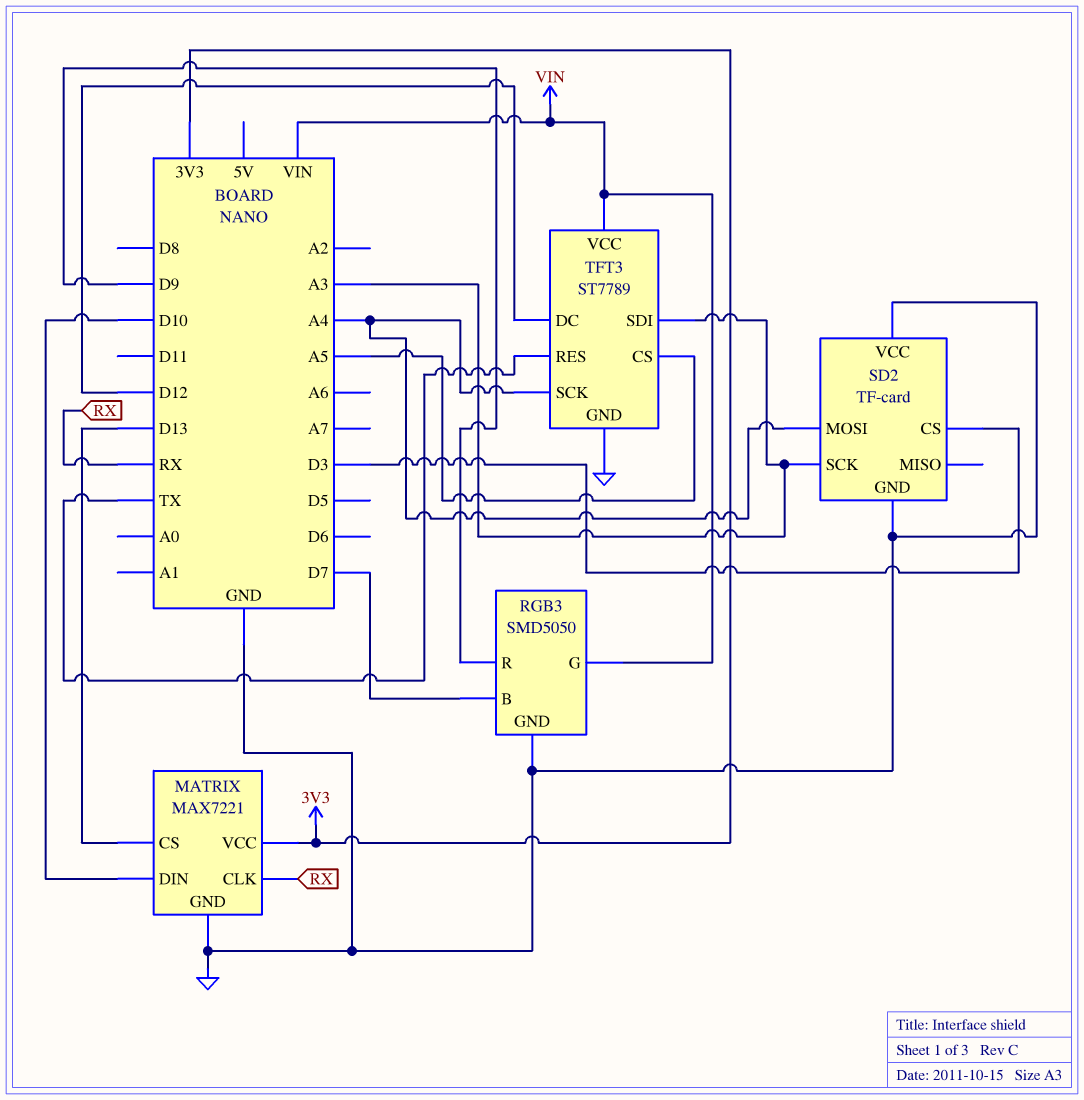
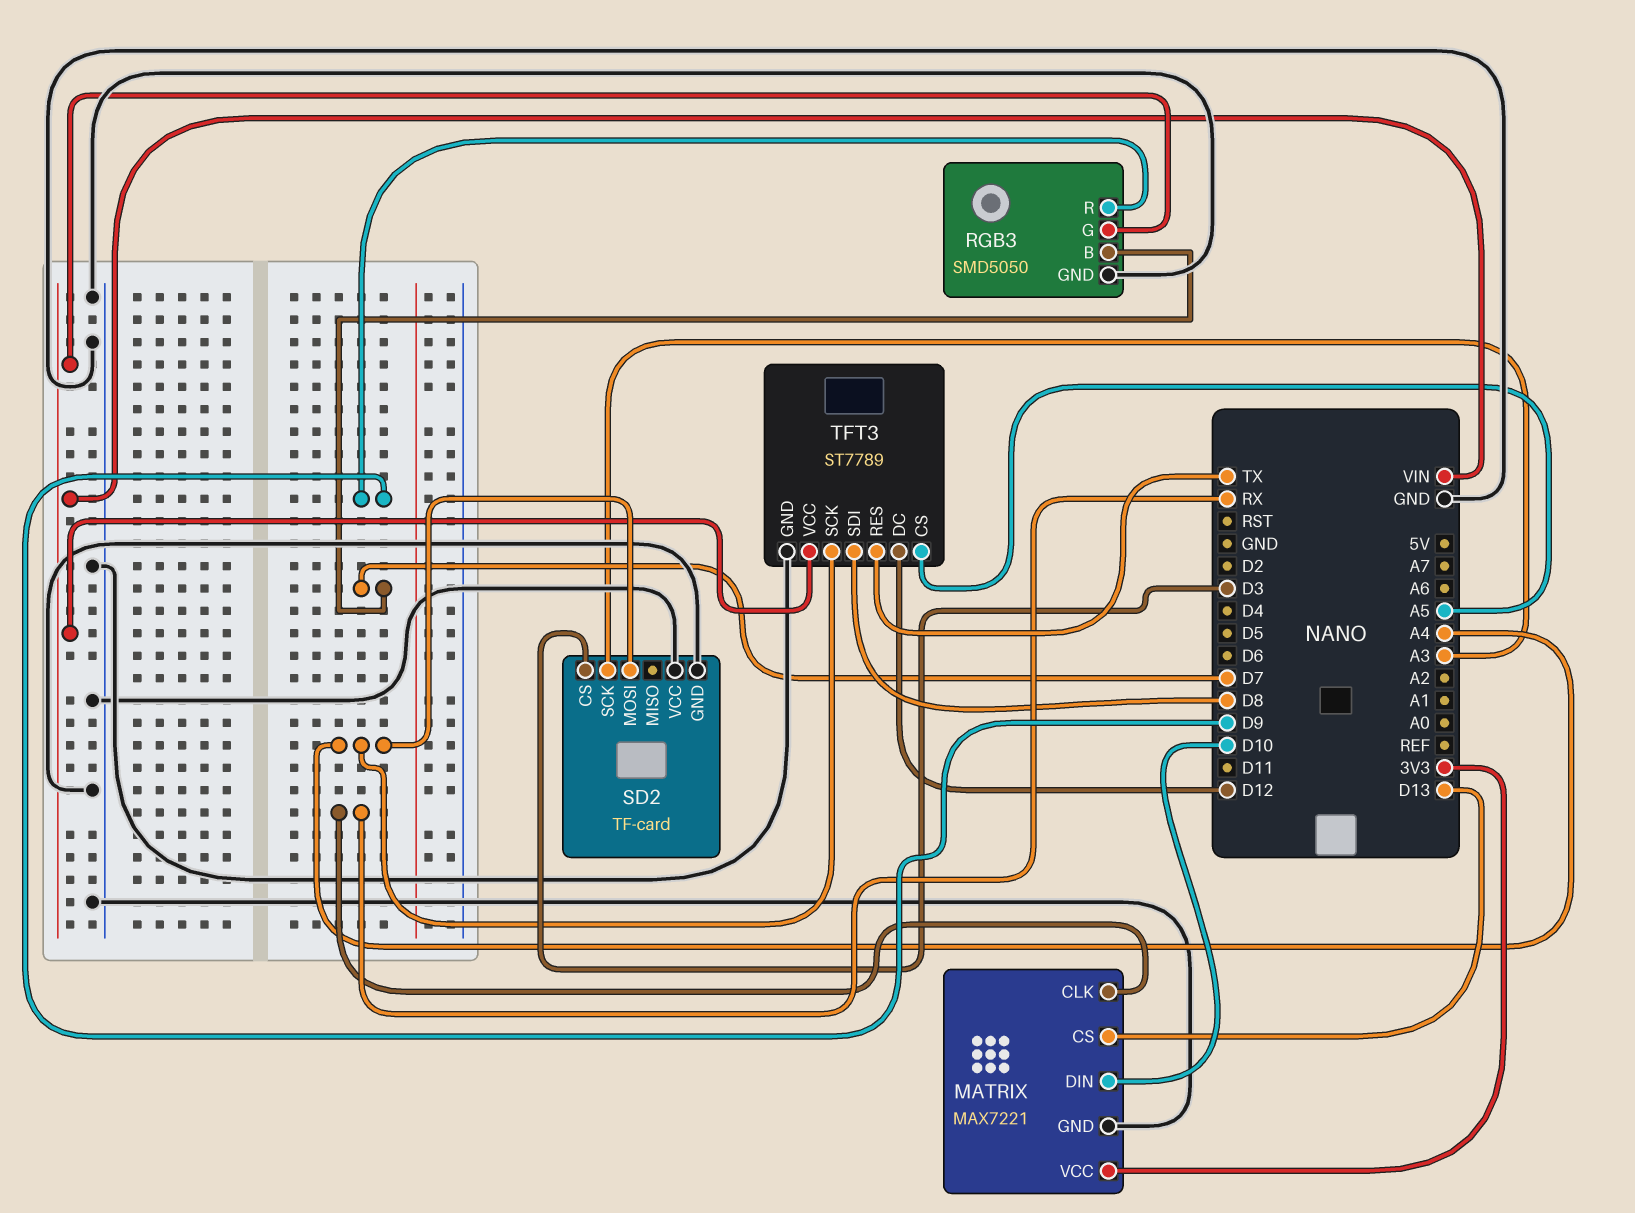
TFT3 pin SDI: A3 -> D8

